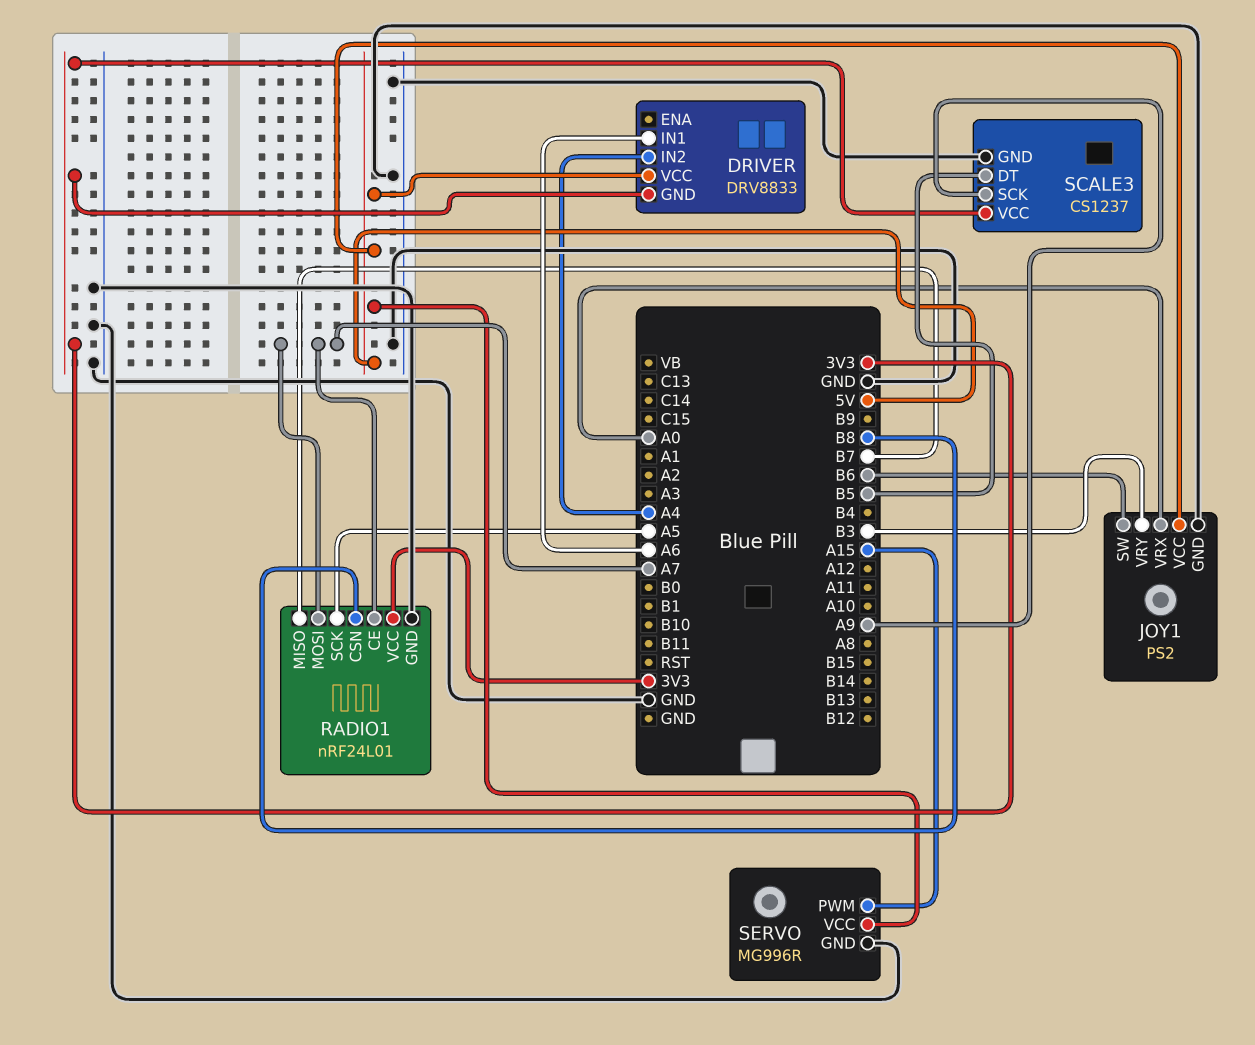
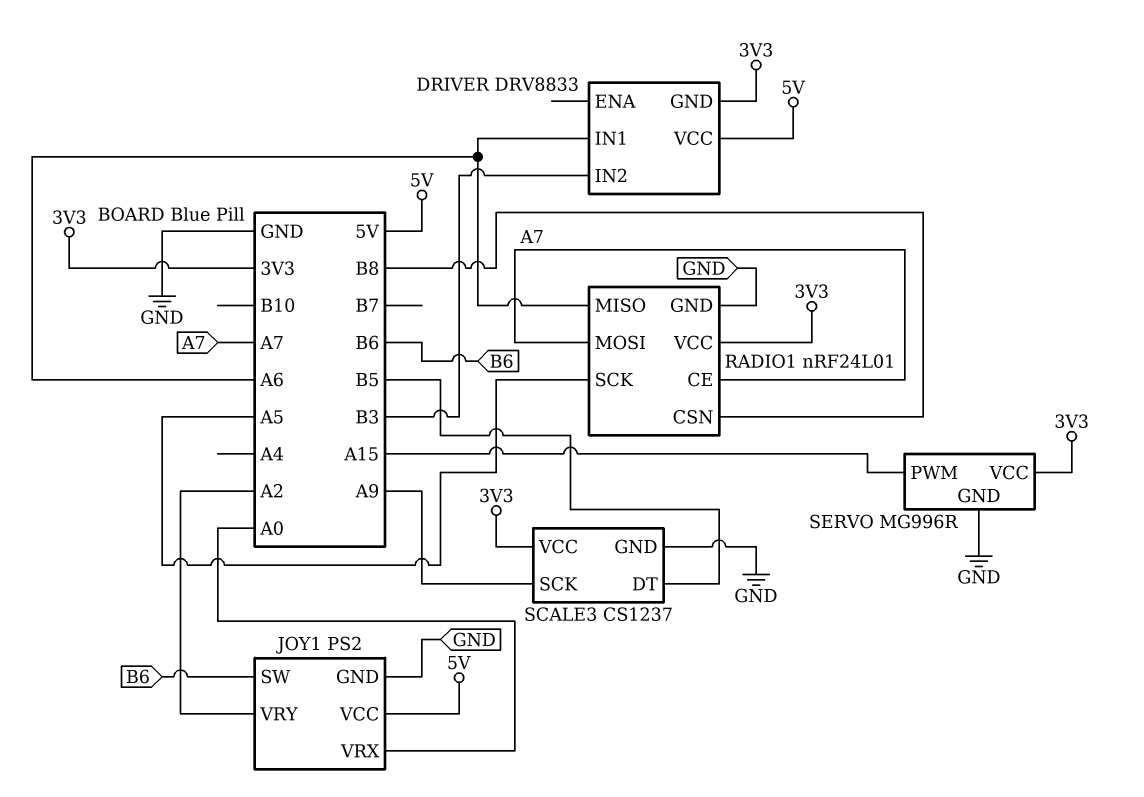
DRIVER pin IN2: A4 -> B3
JOY1 pin VRY: B3 -> A2
RADIO1 pin MISO: B7 -> A6
SERVO pin VCC: 5V -> 3V3

